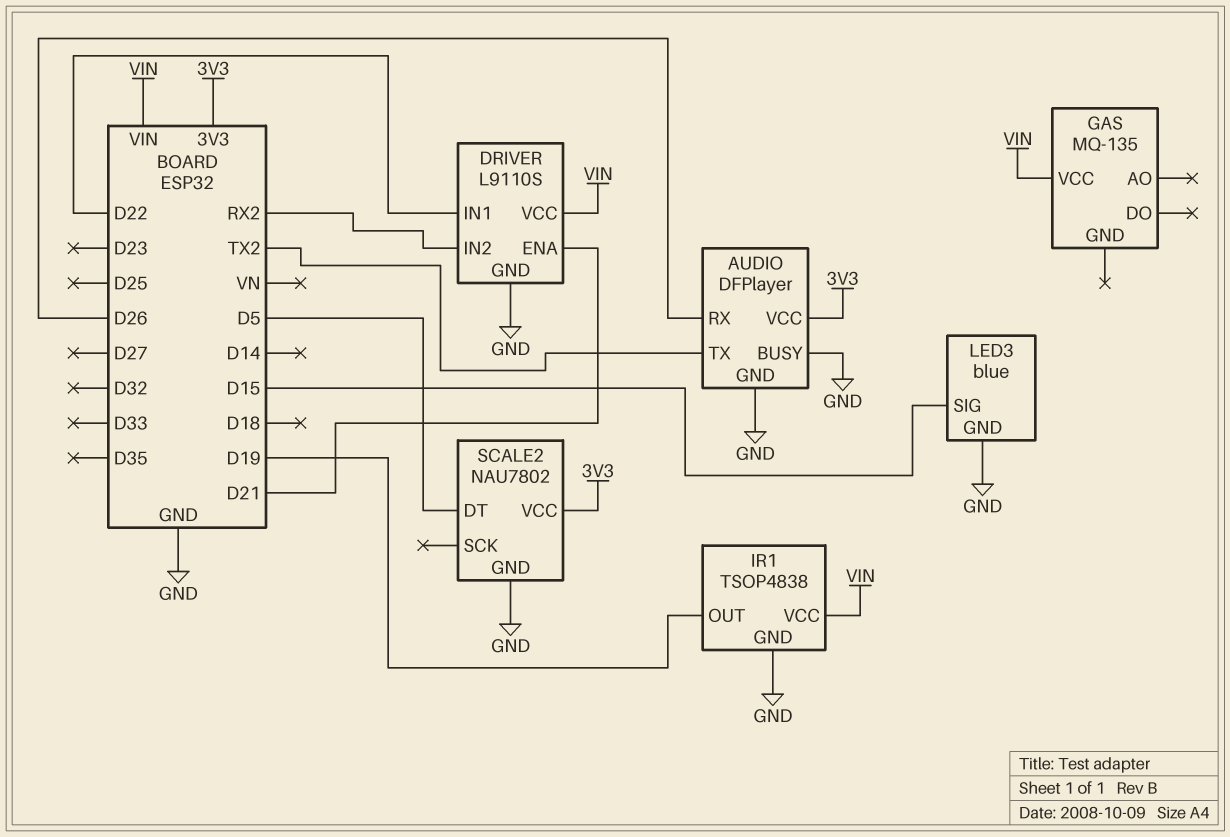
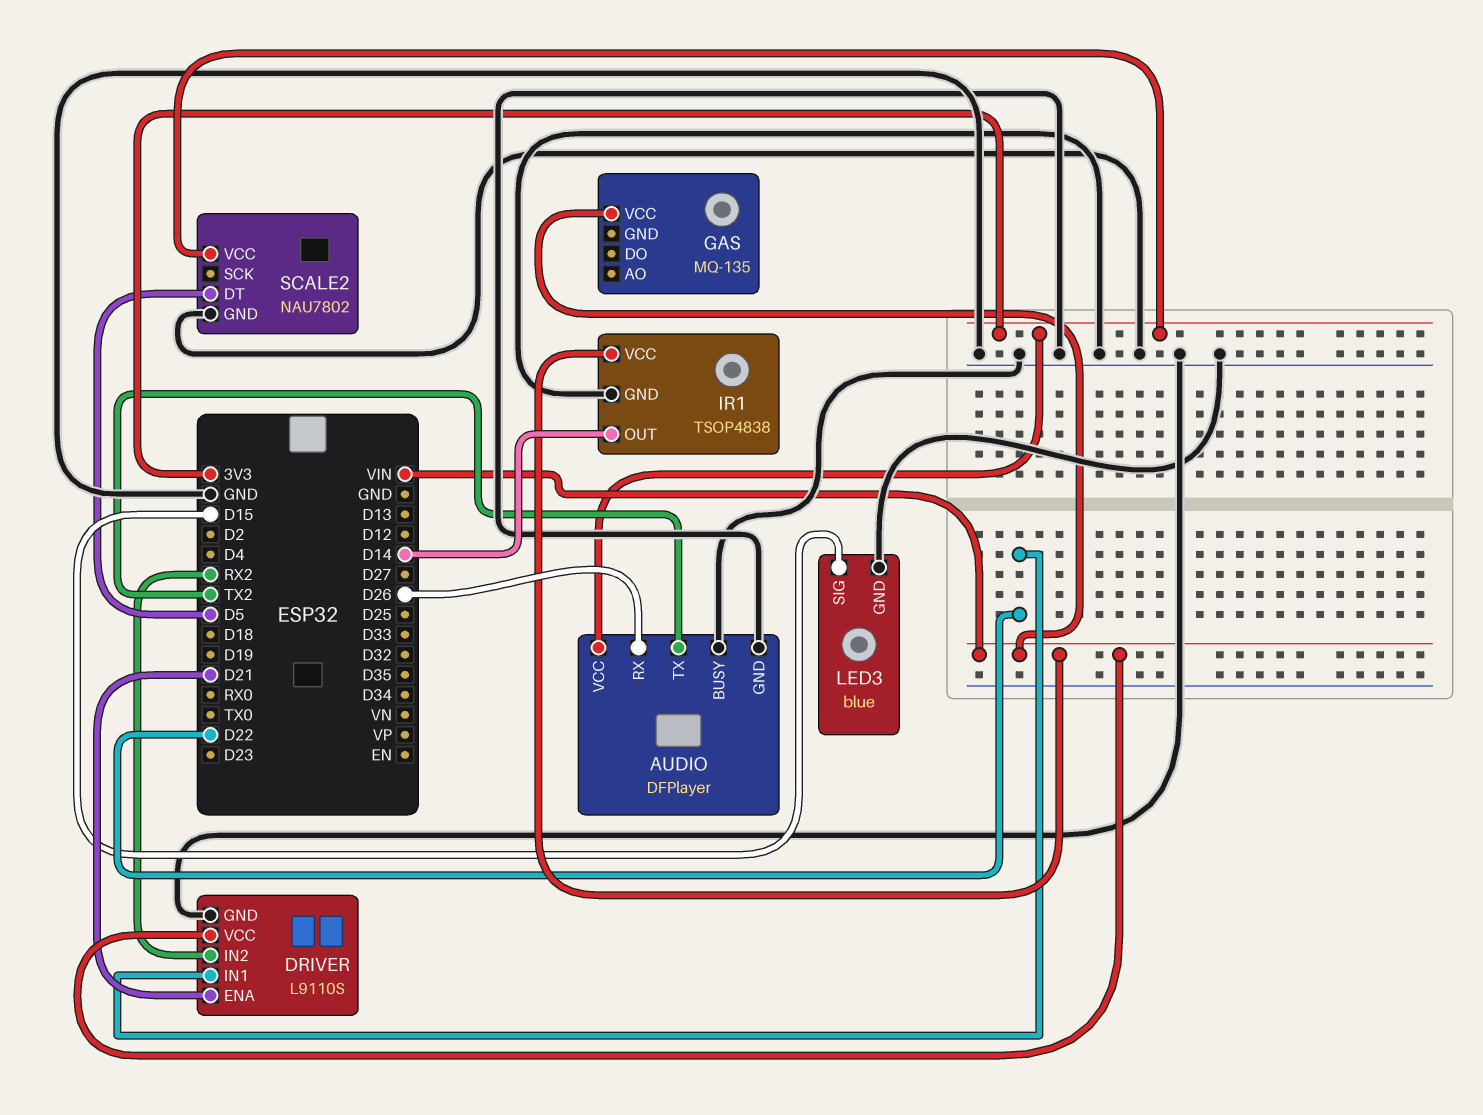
IR1 pin OUT: D19 -> D14

